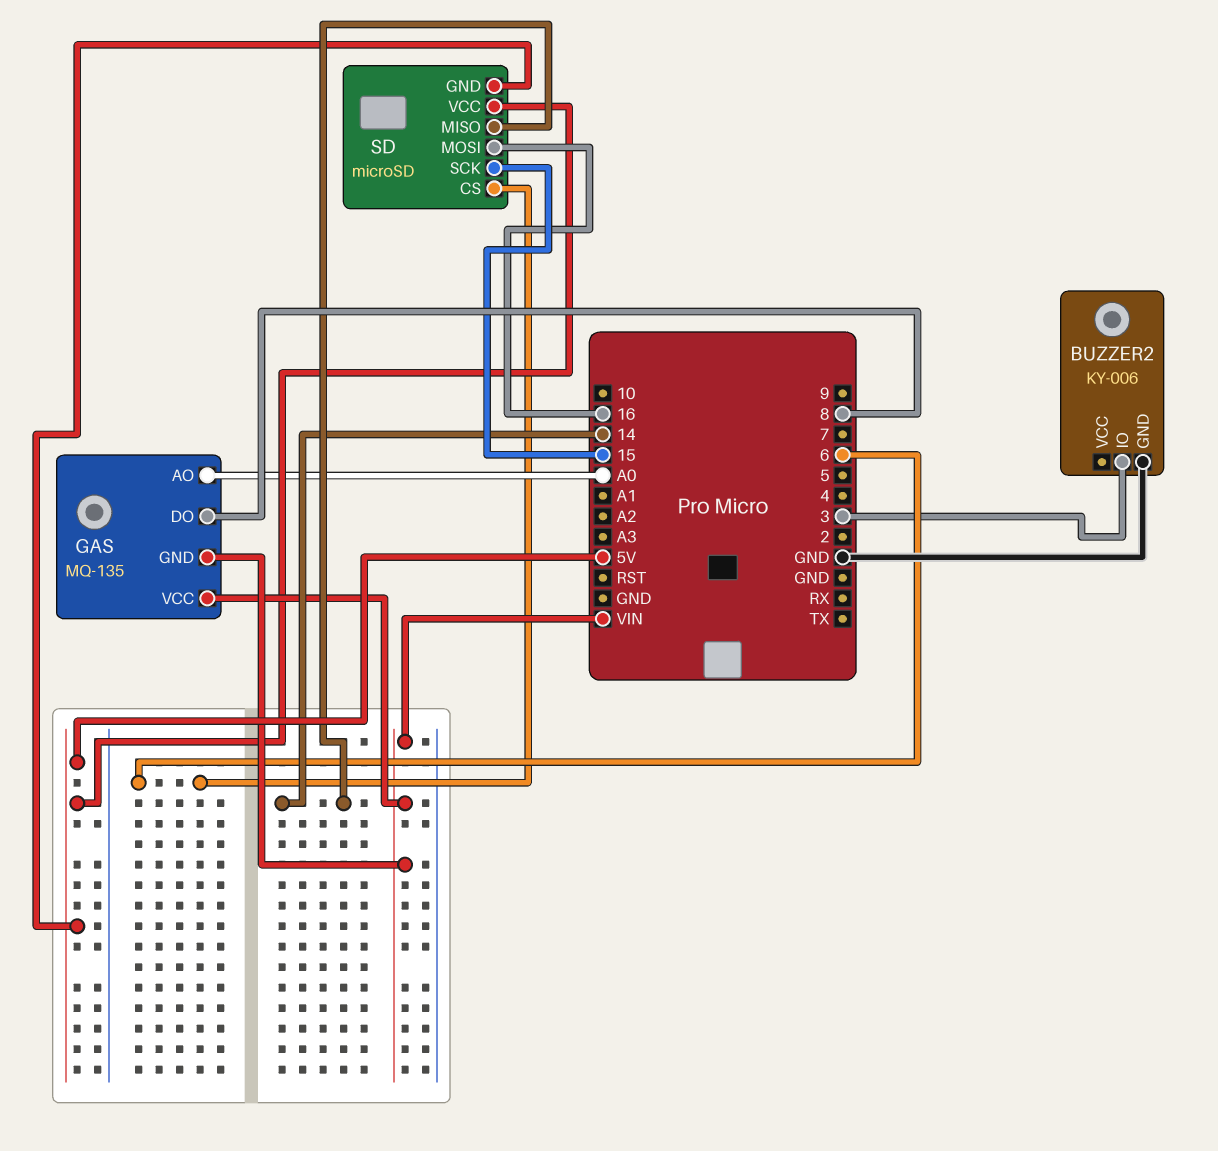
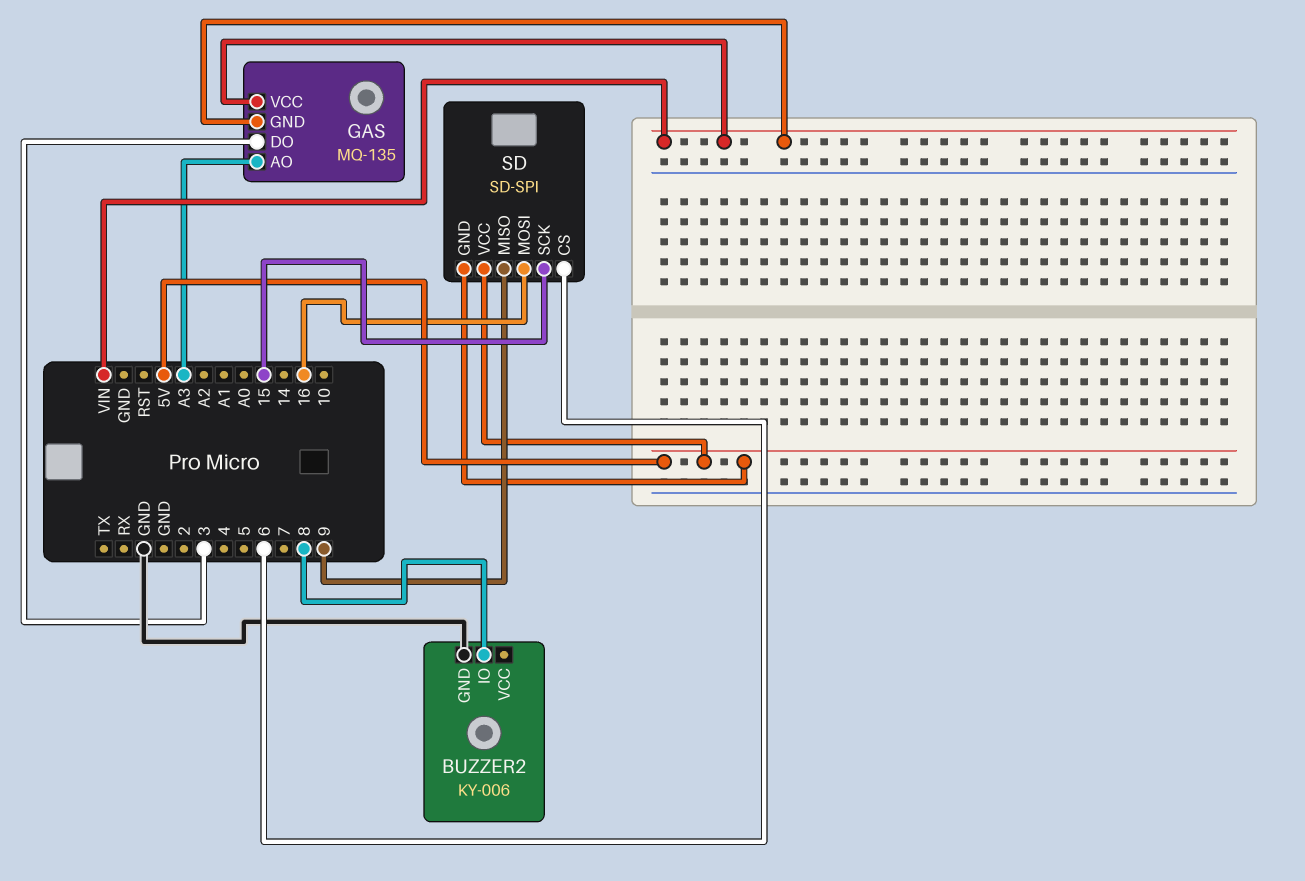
BUZZER2 pin IO: 3 -> 8
GAS pin AO: A0 -> A3
GAS pin DO: 8 -> 3
SD: microSD -> SD-SPI
SD pin MISO: 14 -> 9

